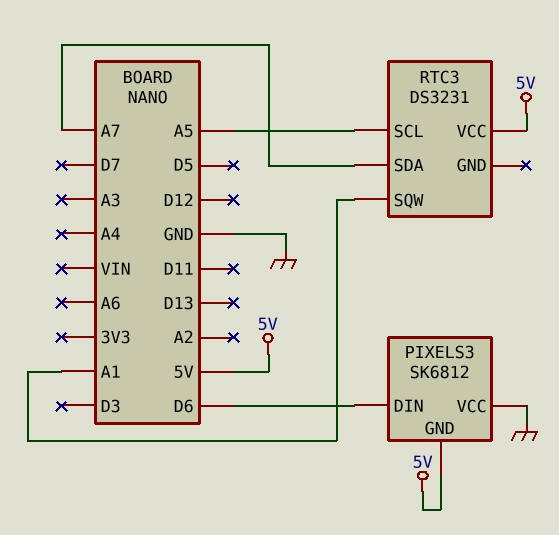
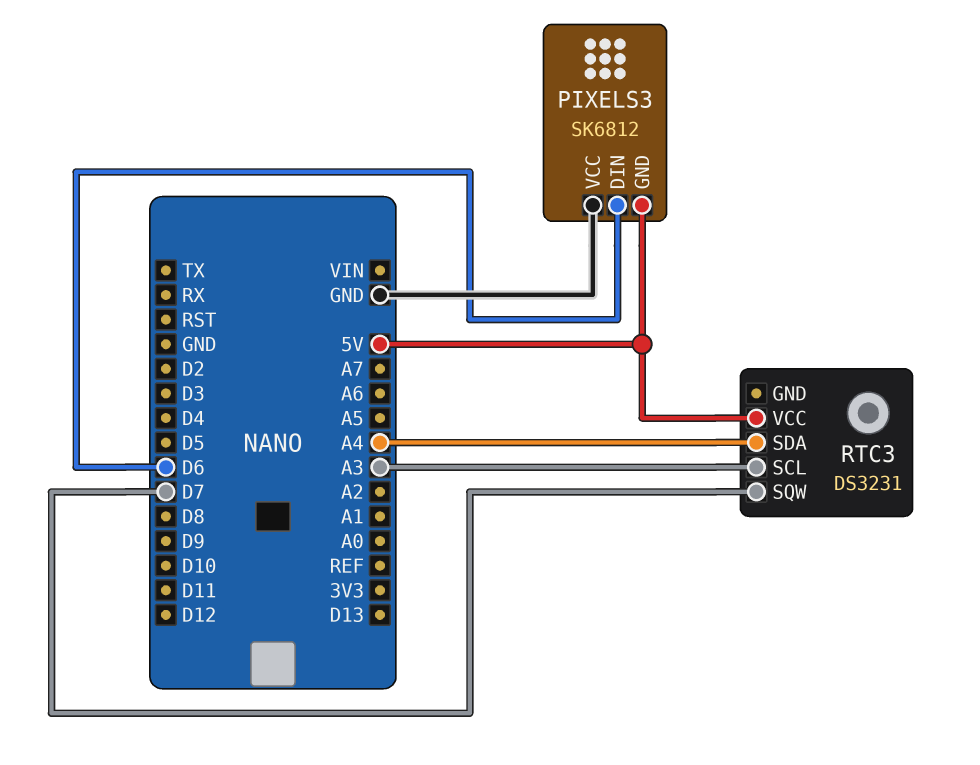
RTC3 pin SCL: A5 -> A3
RTC3 pin SDA: A7 -> A4
RTC3 pin SQW: A1 -> D7

